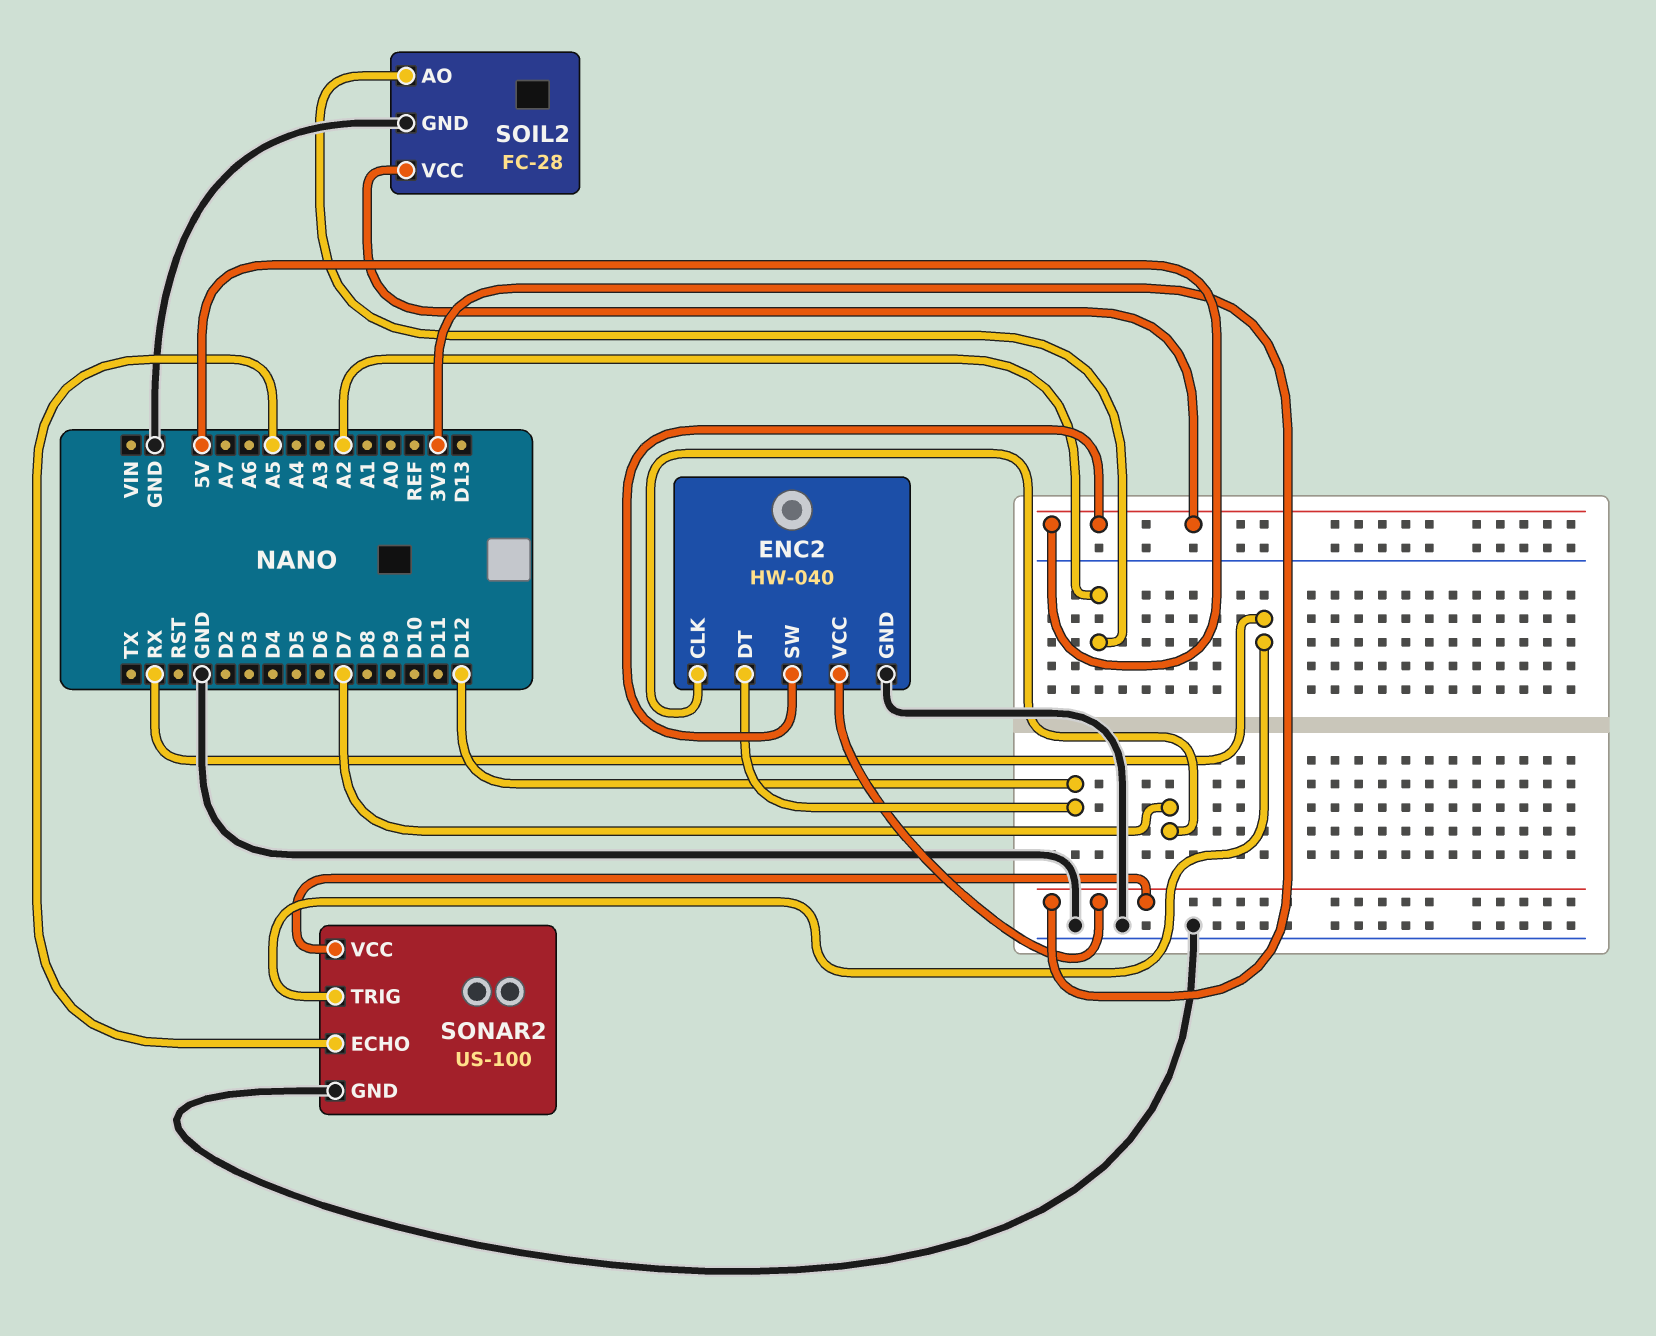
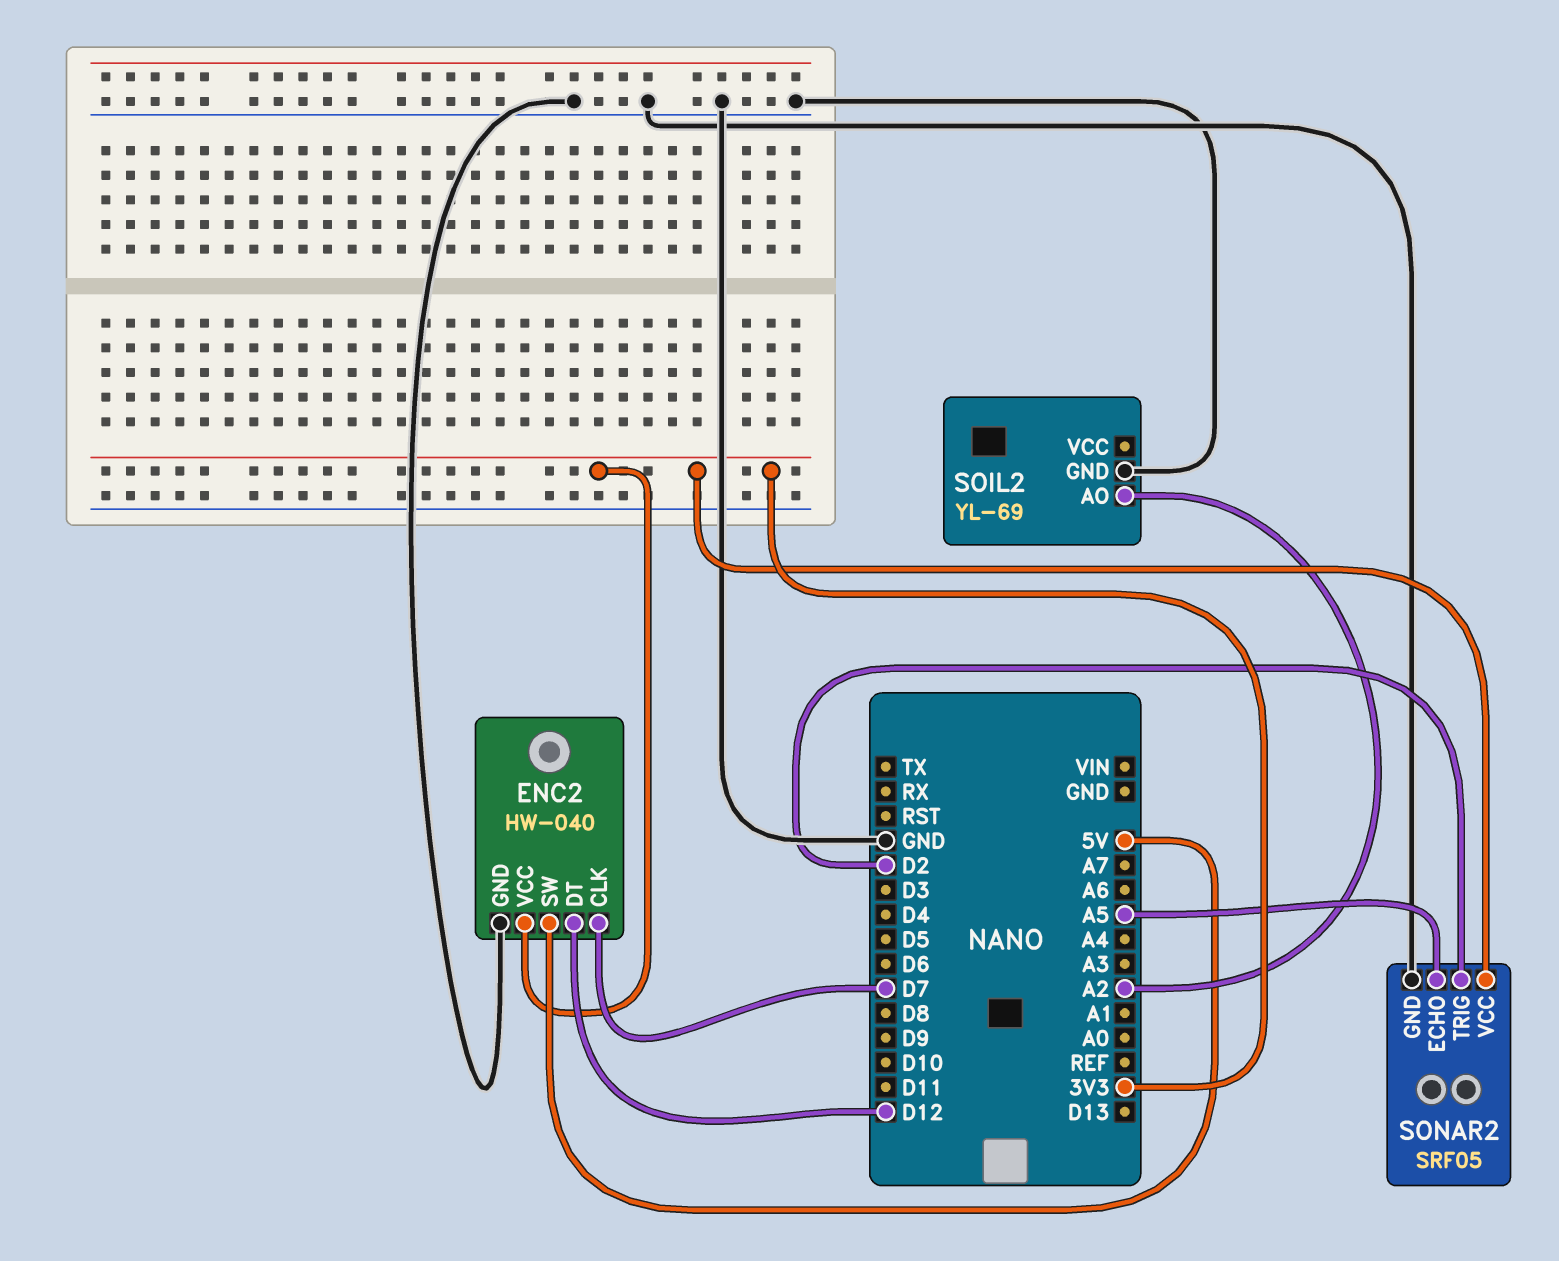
SOIL2: FC-28 -> YL-69
SOIL2 pin VCC: 5V -> none
SONAR2: US-100 -> SRF05
SONAR2 pin TRIG: RX -> D2

